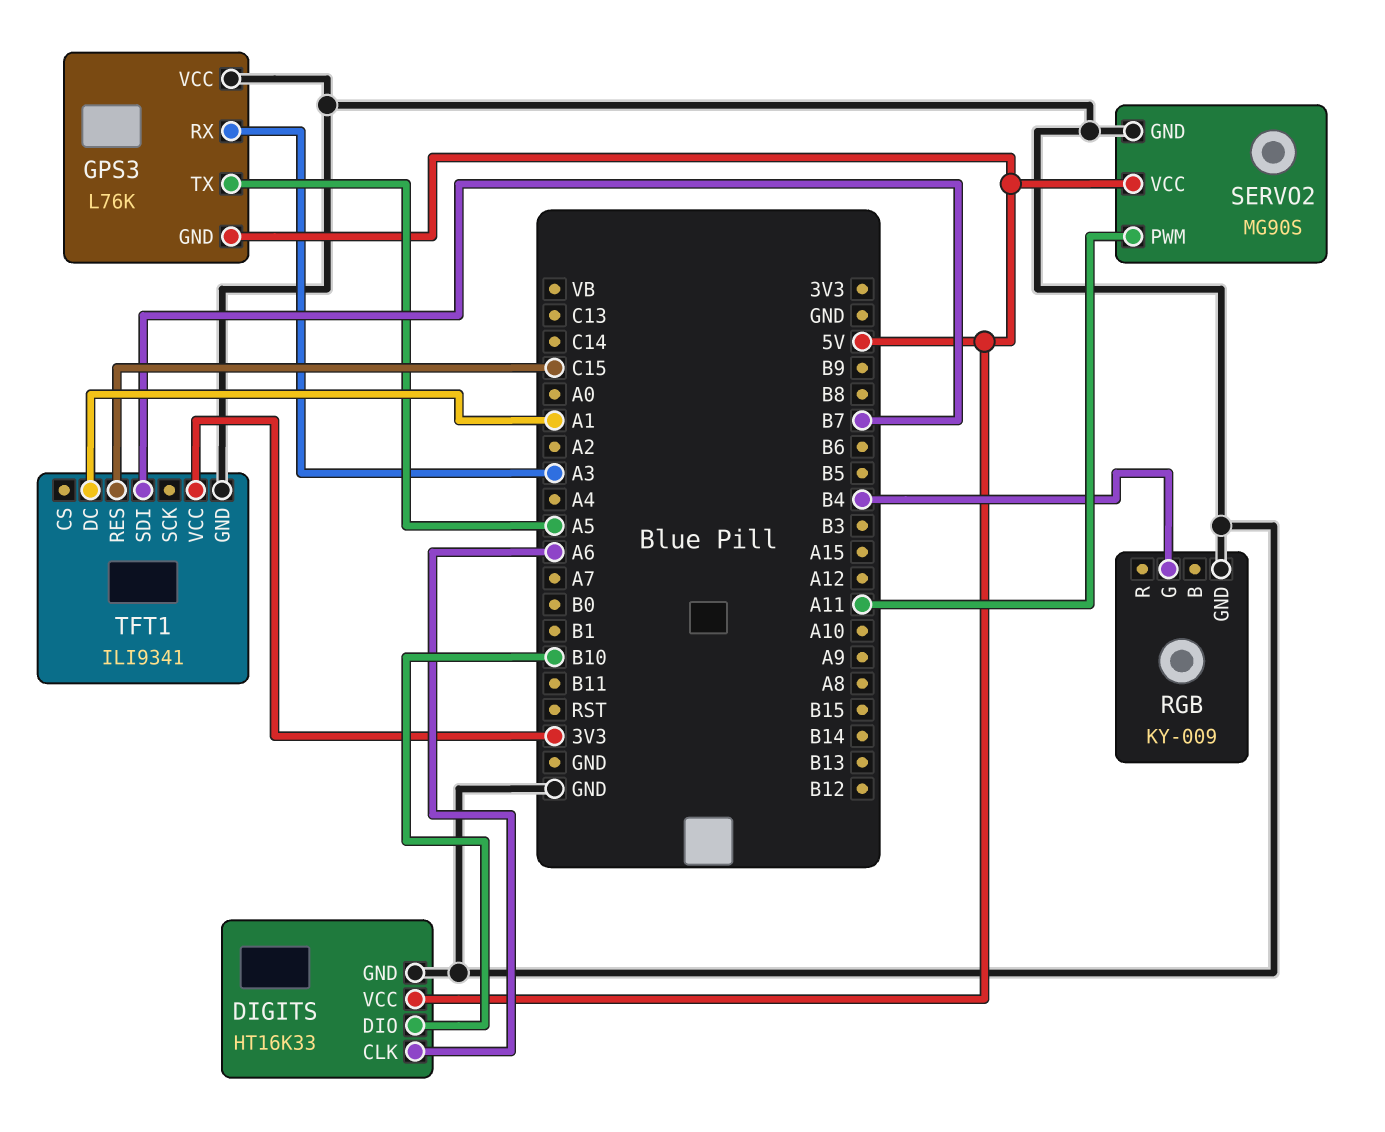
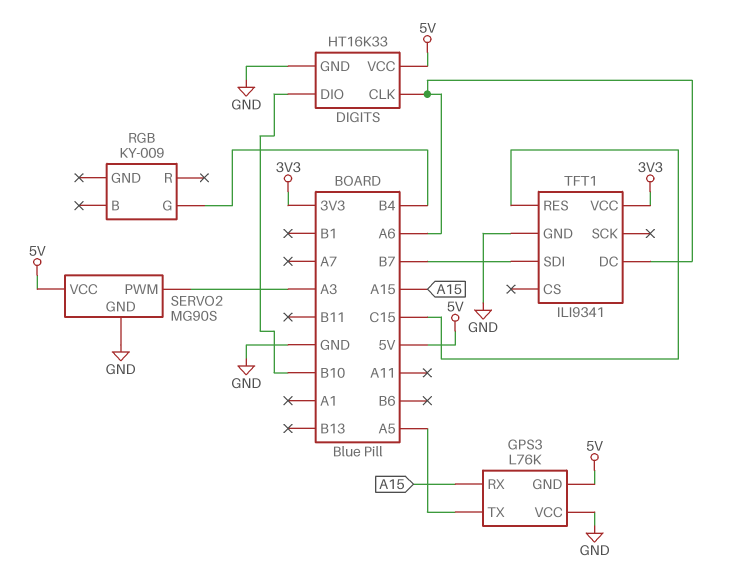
GPS3 pin RX: A3 -> A15
RGB pin GND: GND -> none
SERVO2 pin PWM: A11 -> A3
TFT1 pin DC: A1 -> A6

